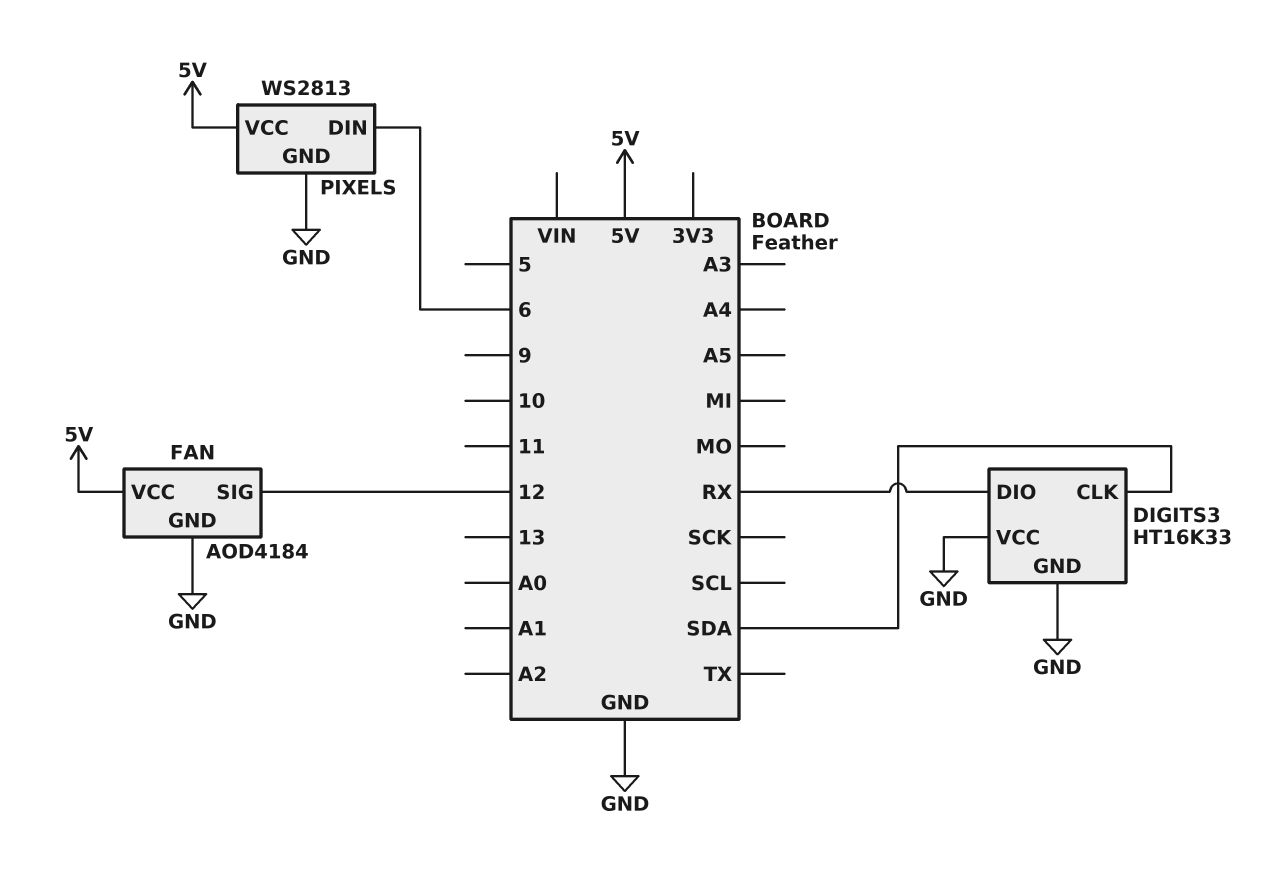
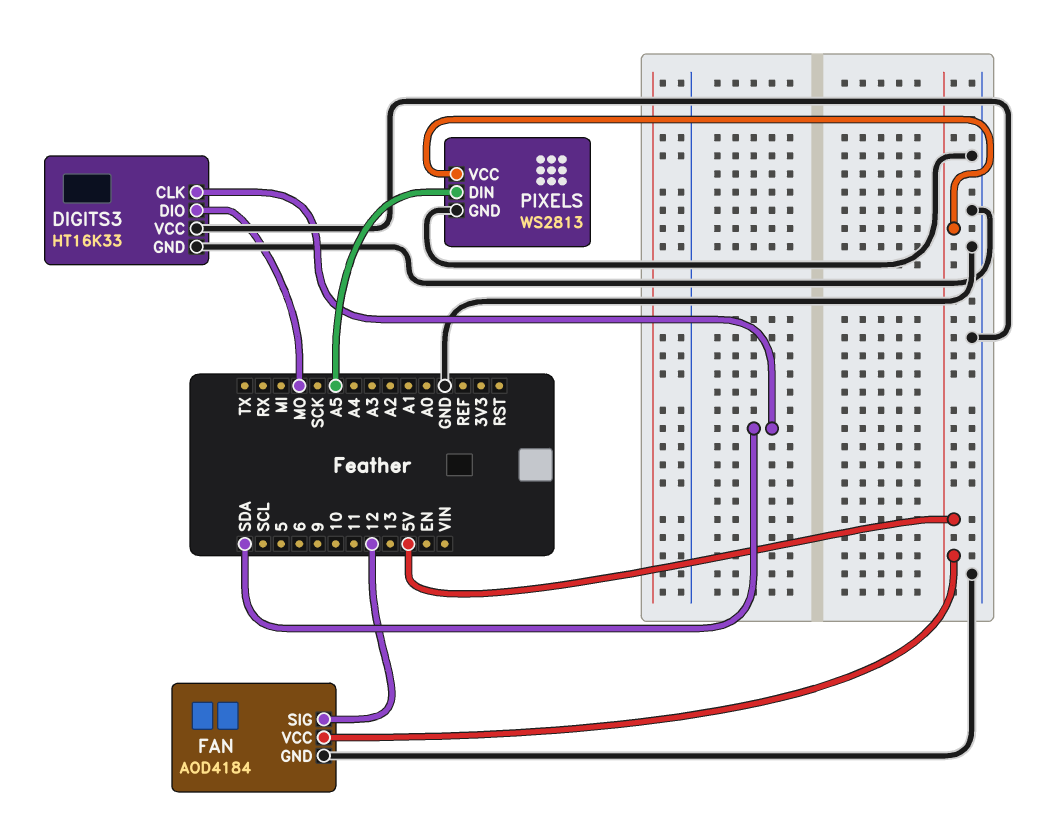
DIGITS3 pin DIO: RX -> MO
PIXELS pin DIN: 6 -> A5

